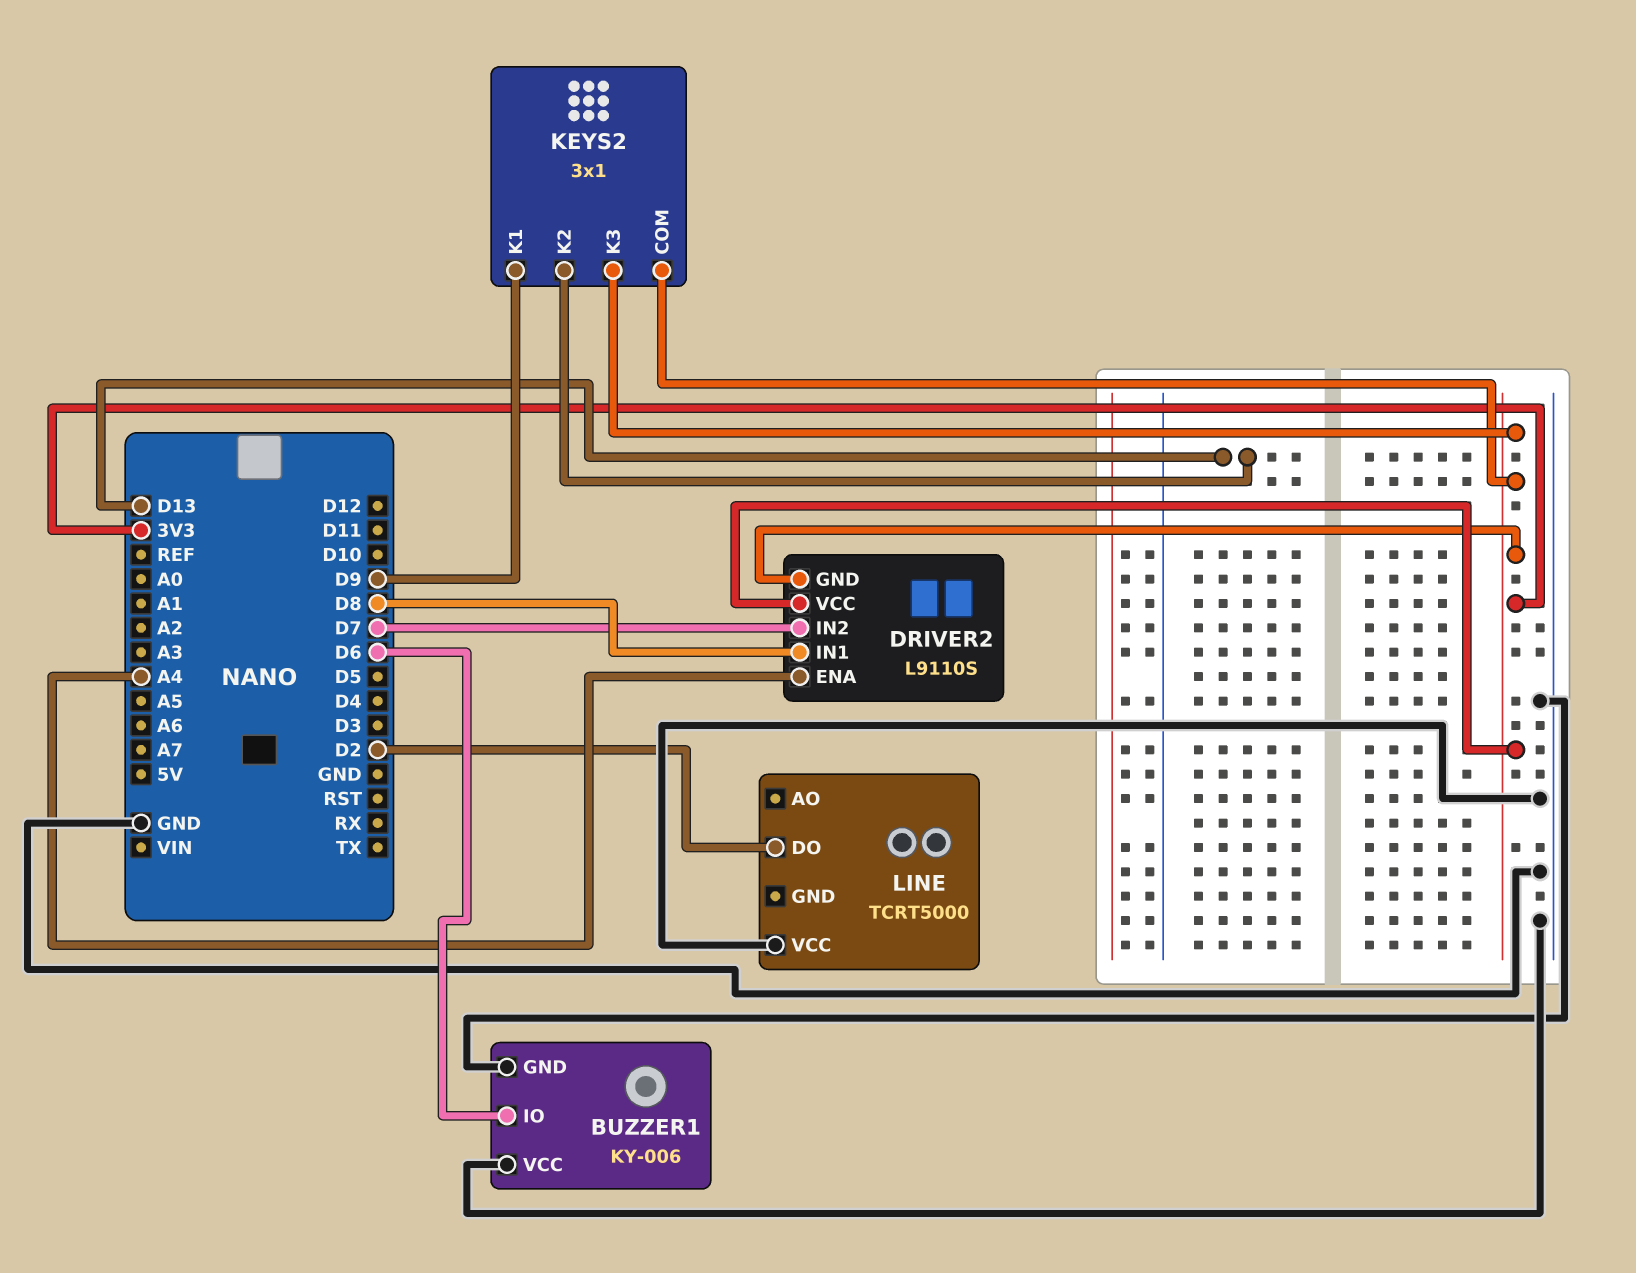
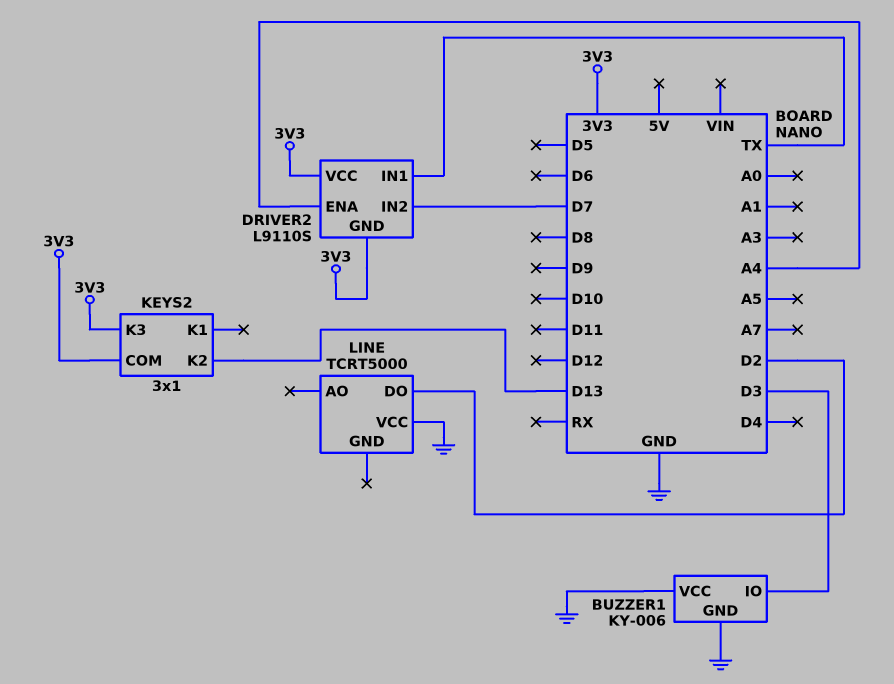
BUZZER1 pin IO: D6 -> D3
DRIVER2 pin IN1: D8 -> TX
KEYS2 pin K1: D9 -> none

